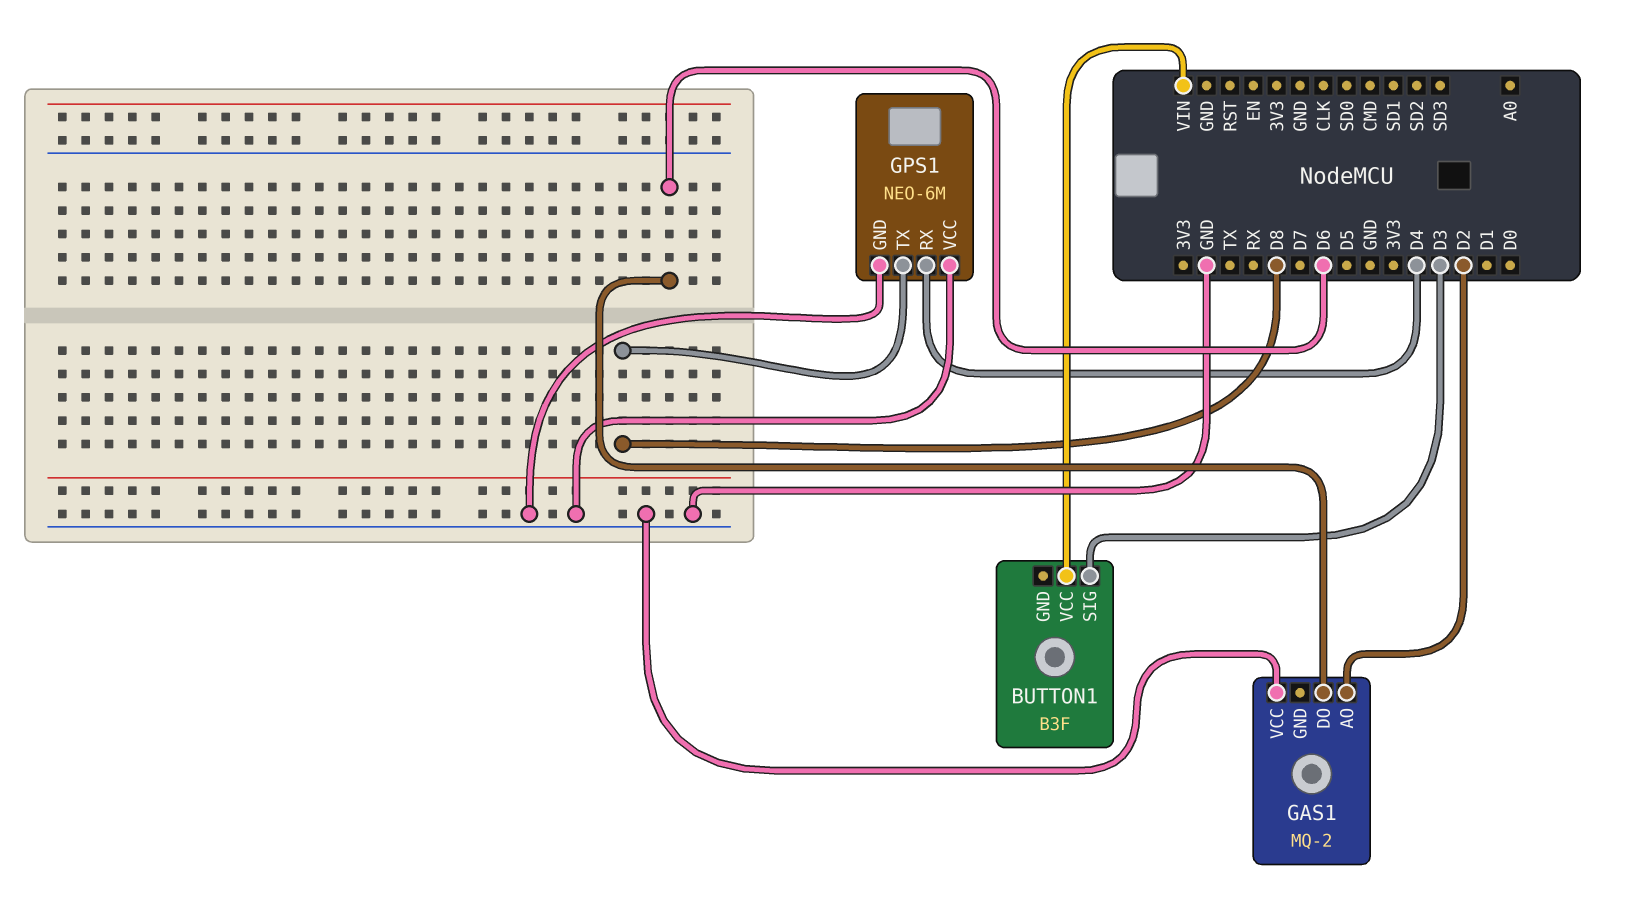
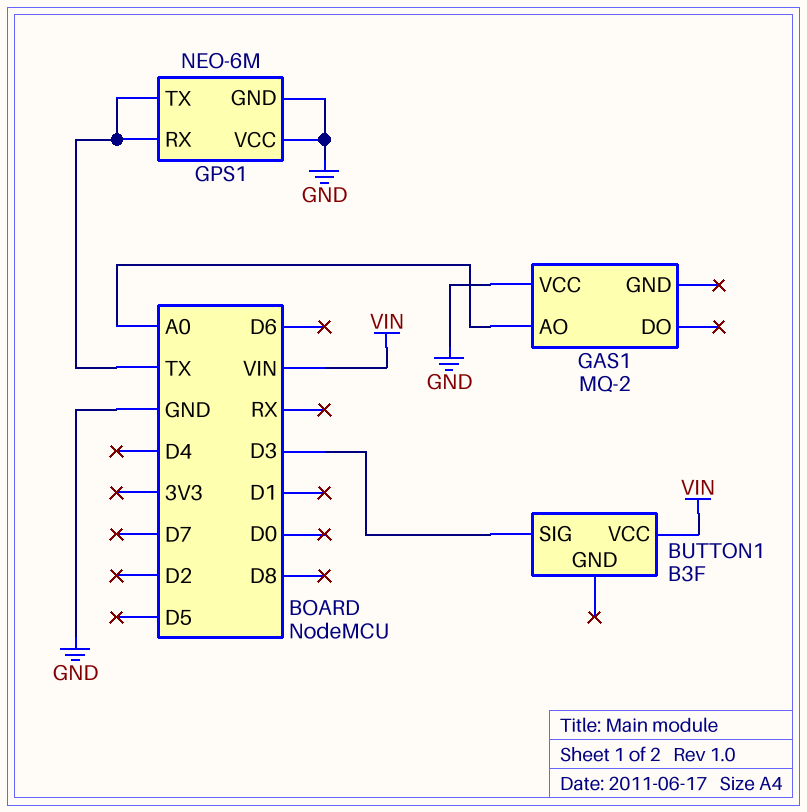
GAS1 pin AO: D2 -> A0
GAS1 pin DO: D6 -> none
GPS1 pin RX: D4 -> TX
GPS1 pin TX: D8 -> TX

